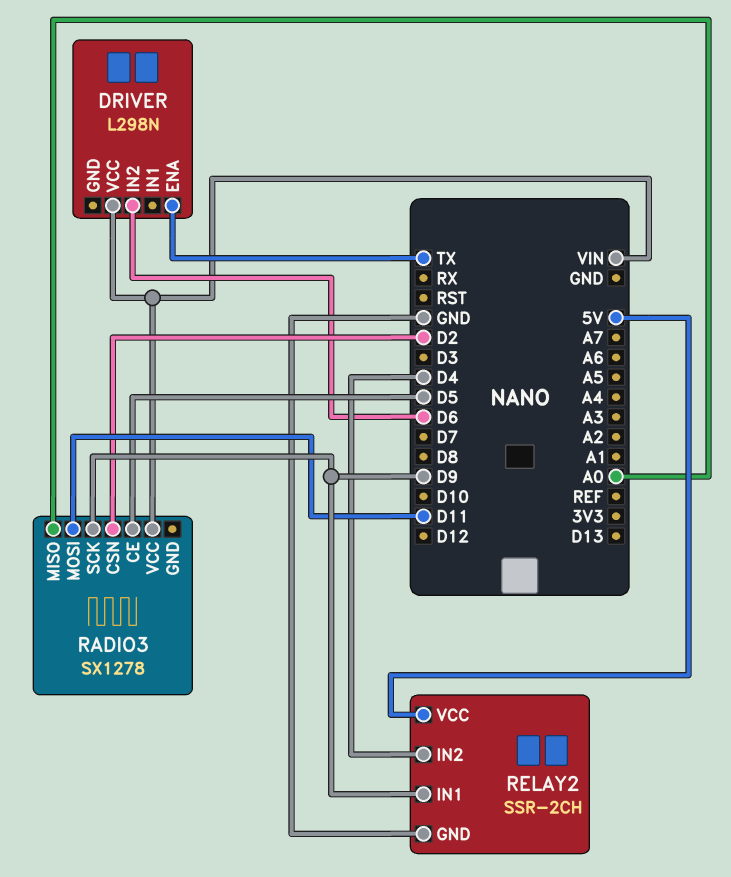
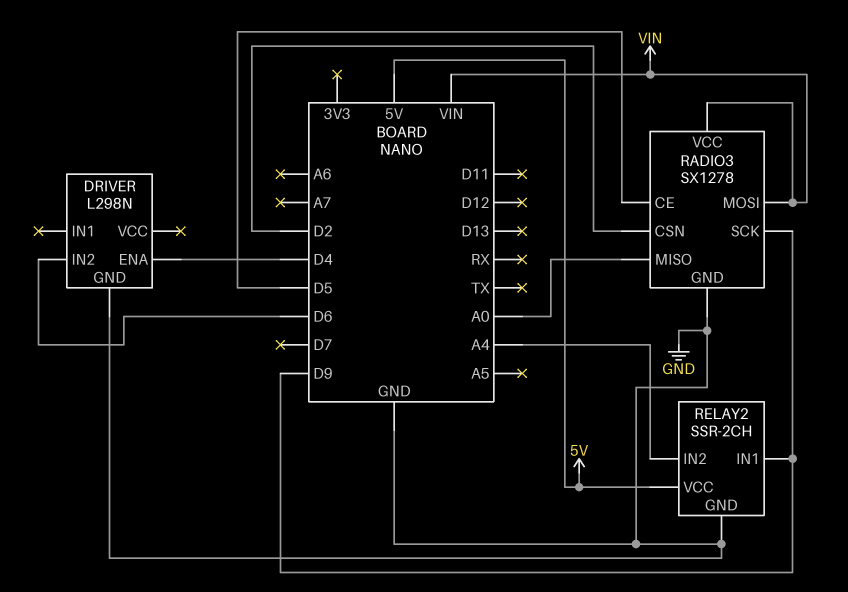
DRIVER pin ENA: TX -> D4
DRIVER pin GND: none -> GND
DRIVER pin VCC: VIN -> none
RADIO3 pin GND: none -> GND
RADIO3 pin MOSI: D11 -> VIN
RELAY2 pin IN2: D4 -> A4

